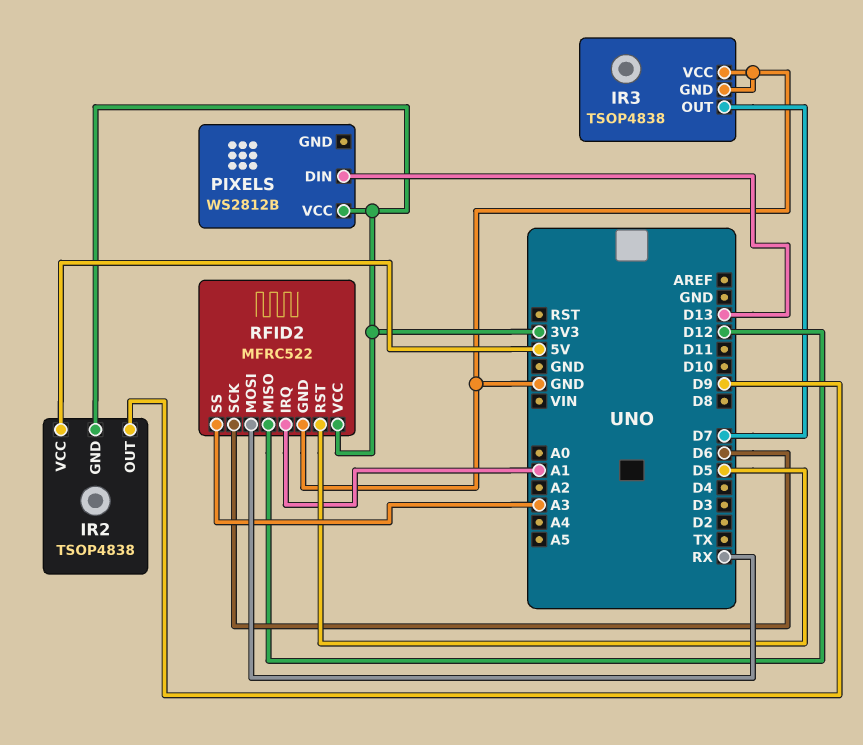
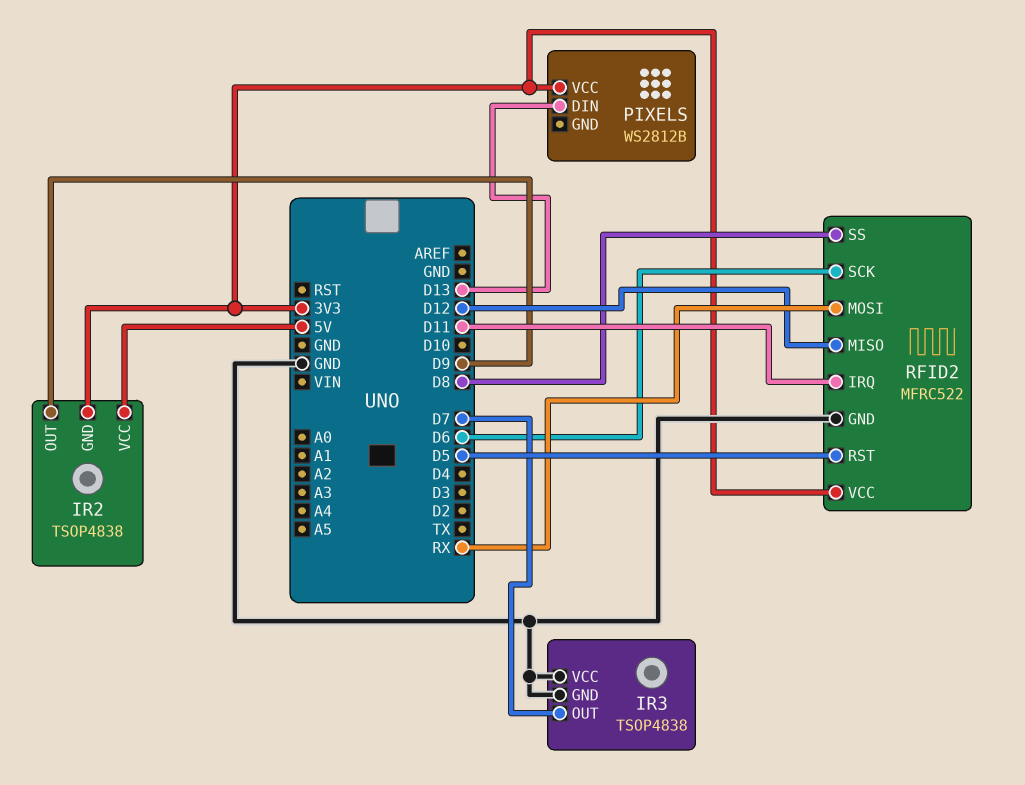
RFID2 pin IRQ: A1 -> D11
RFID2 pin SS: A3 -> D8

